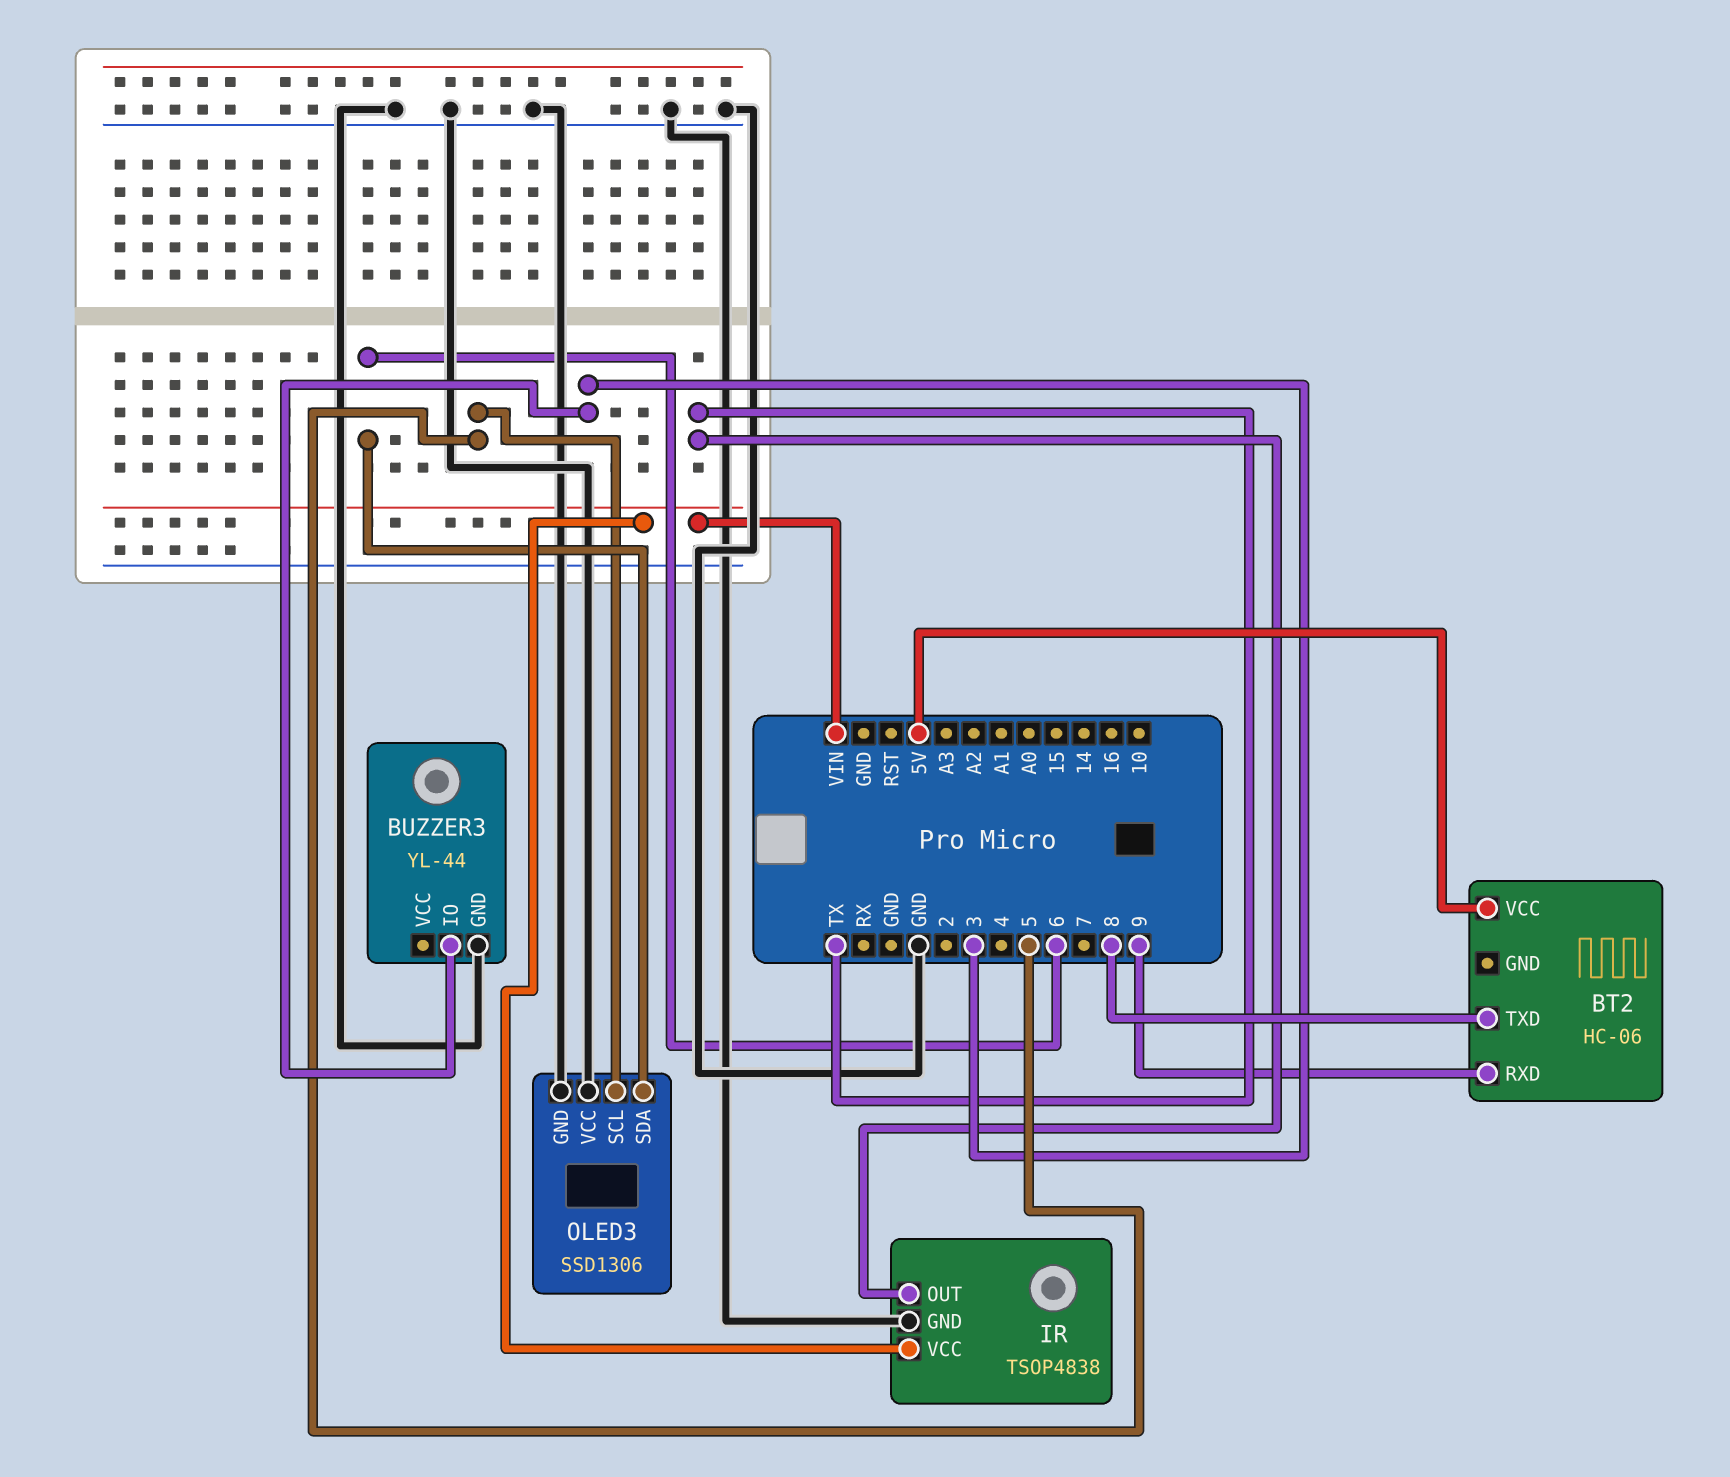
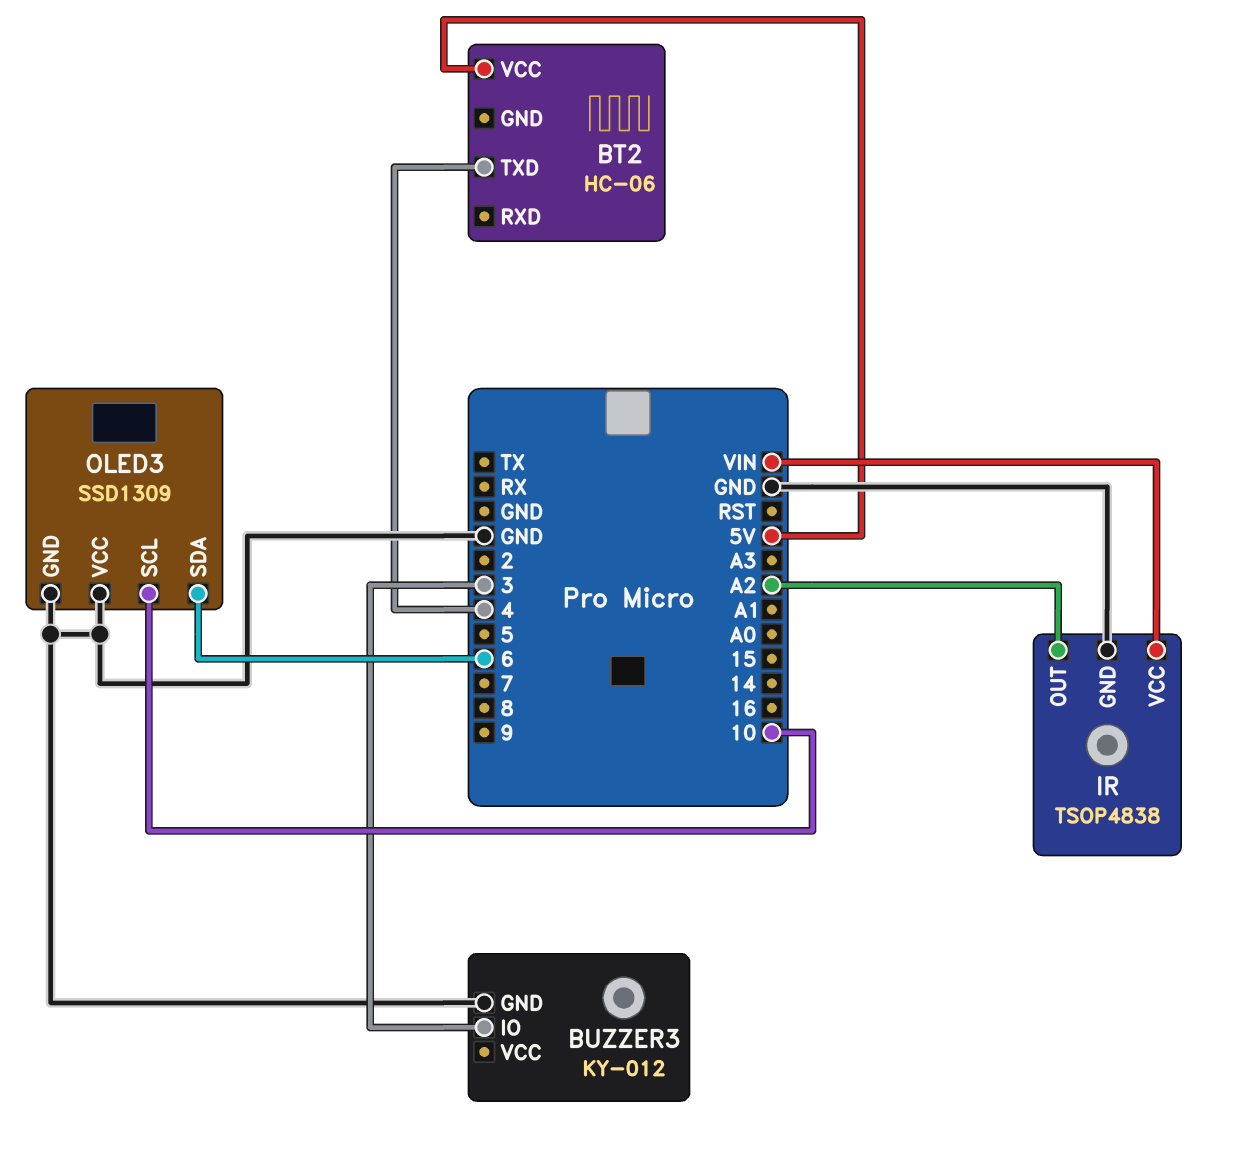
BT2 pin RXD: 9 -> none
BT2 pin TXD: 8 -> 4
BUZZER3: YL-44 -> KY-012
IR pin OUT: TX -> A2
OLED3: SSD1306 -> SSD1309
OLED3 pin SCL: 5 -> 10

